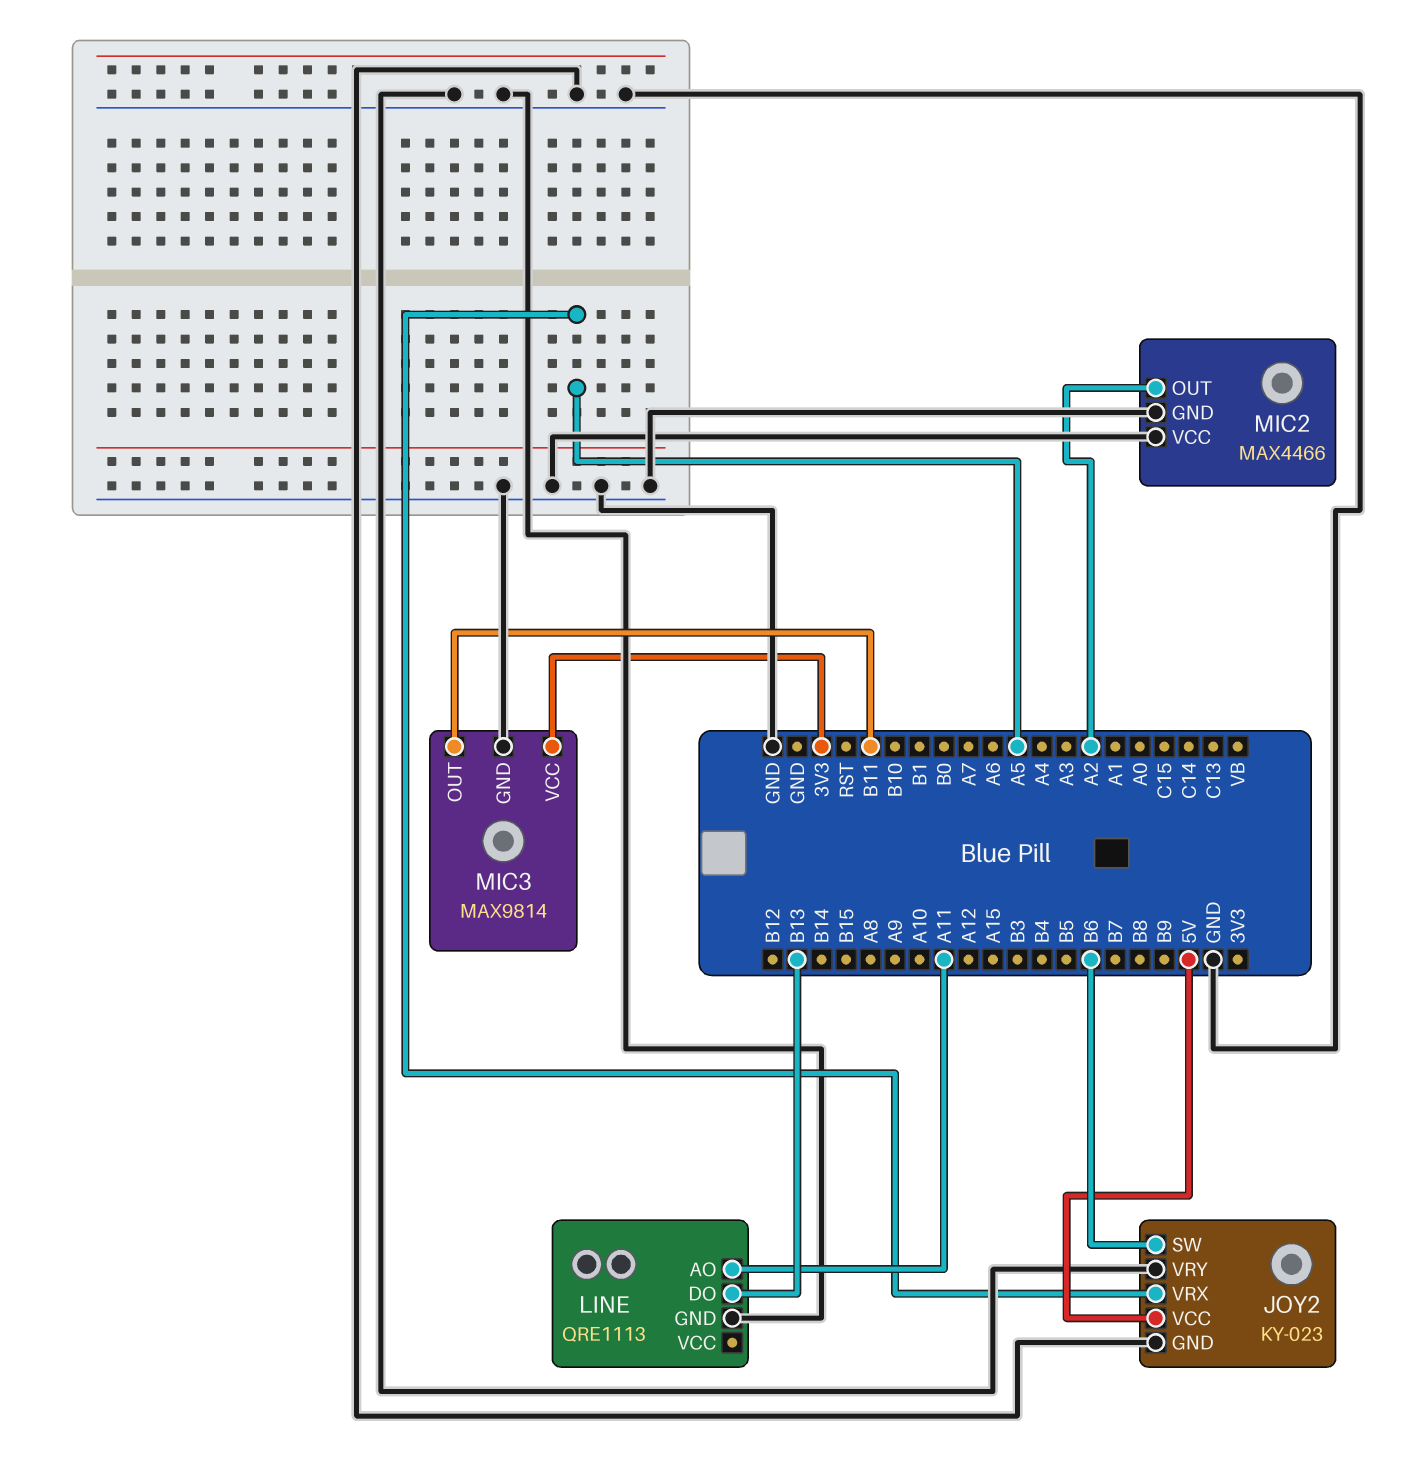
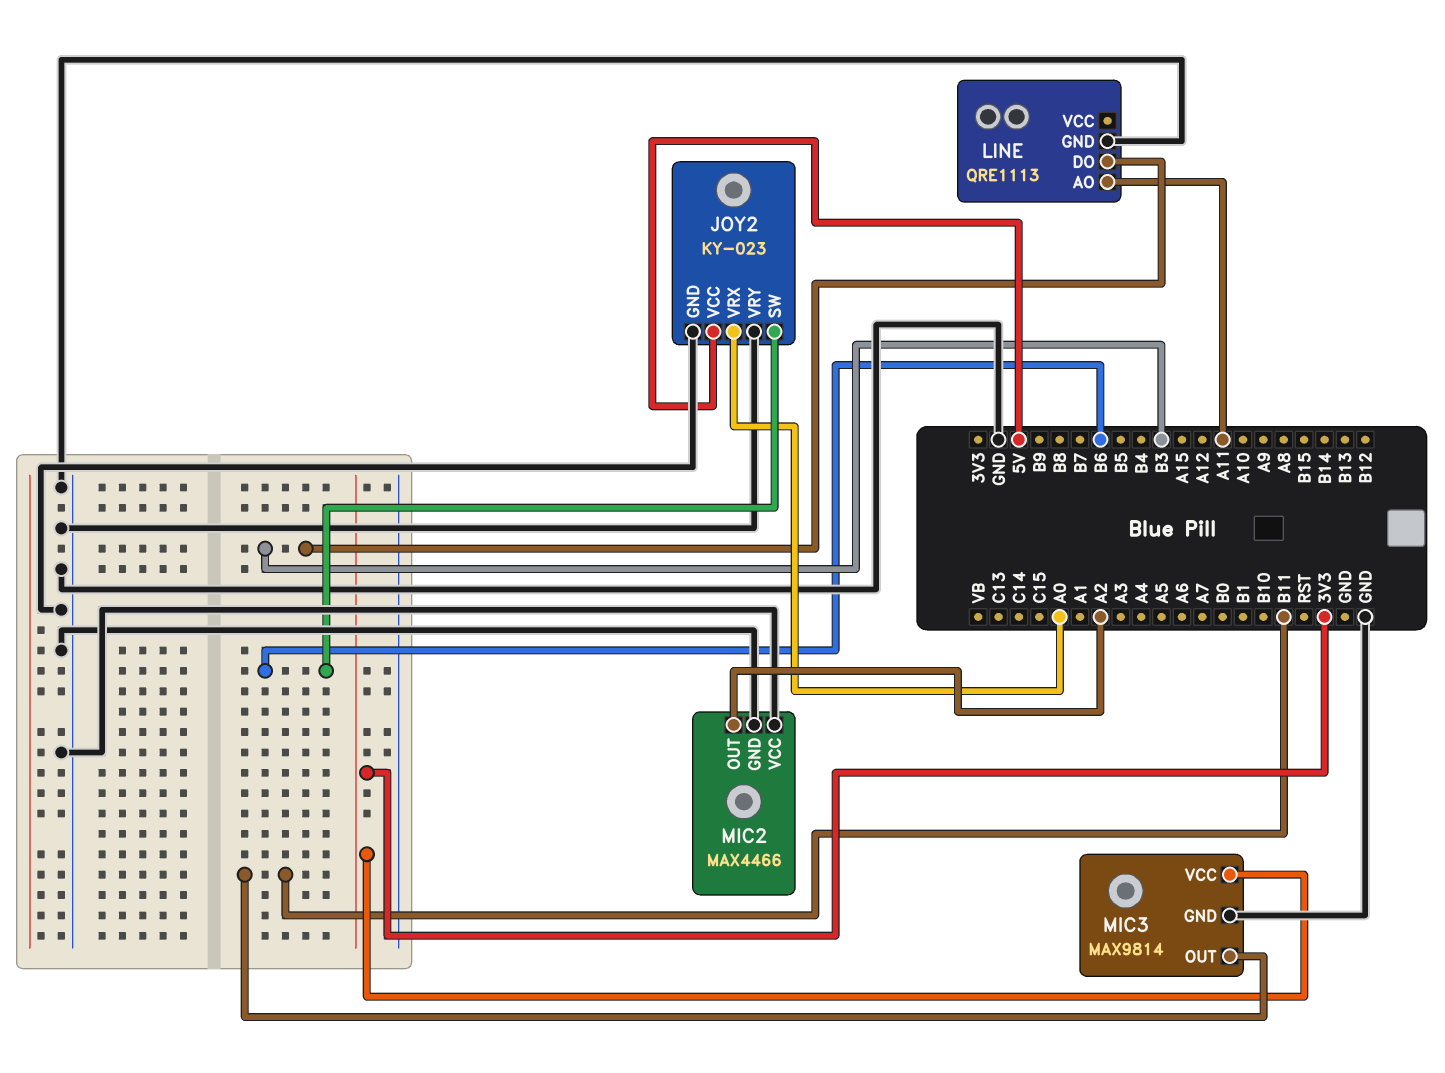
JOY2 pin VRX: A5 -> A0
LINE pin DO: B13 -> B3

